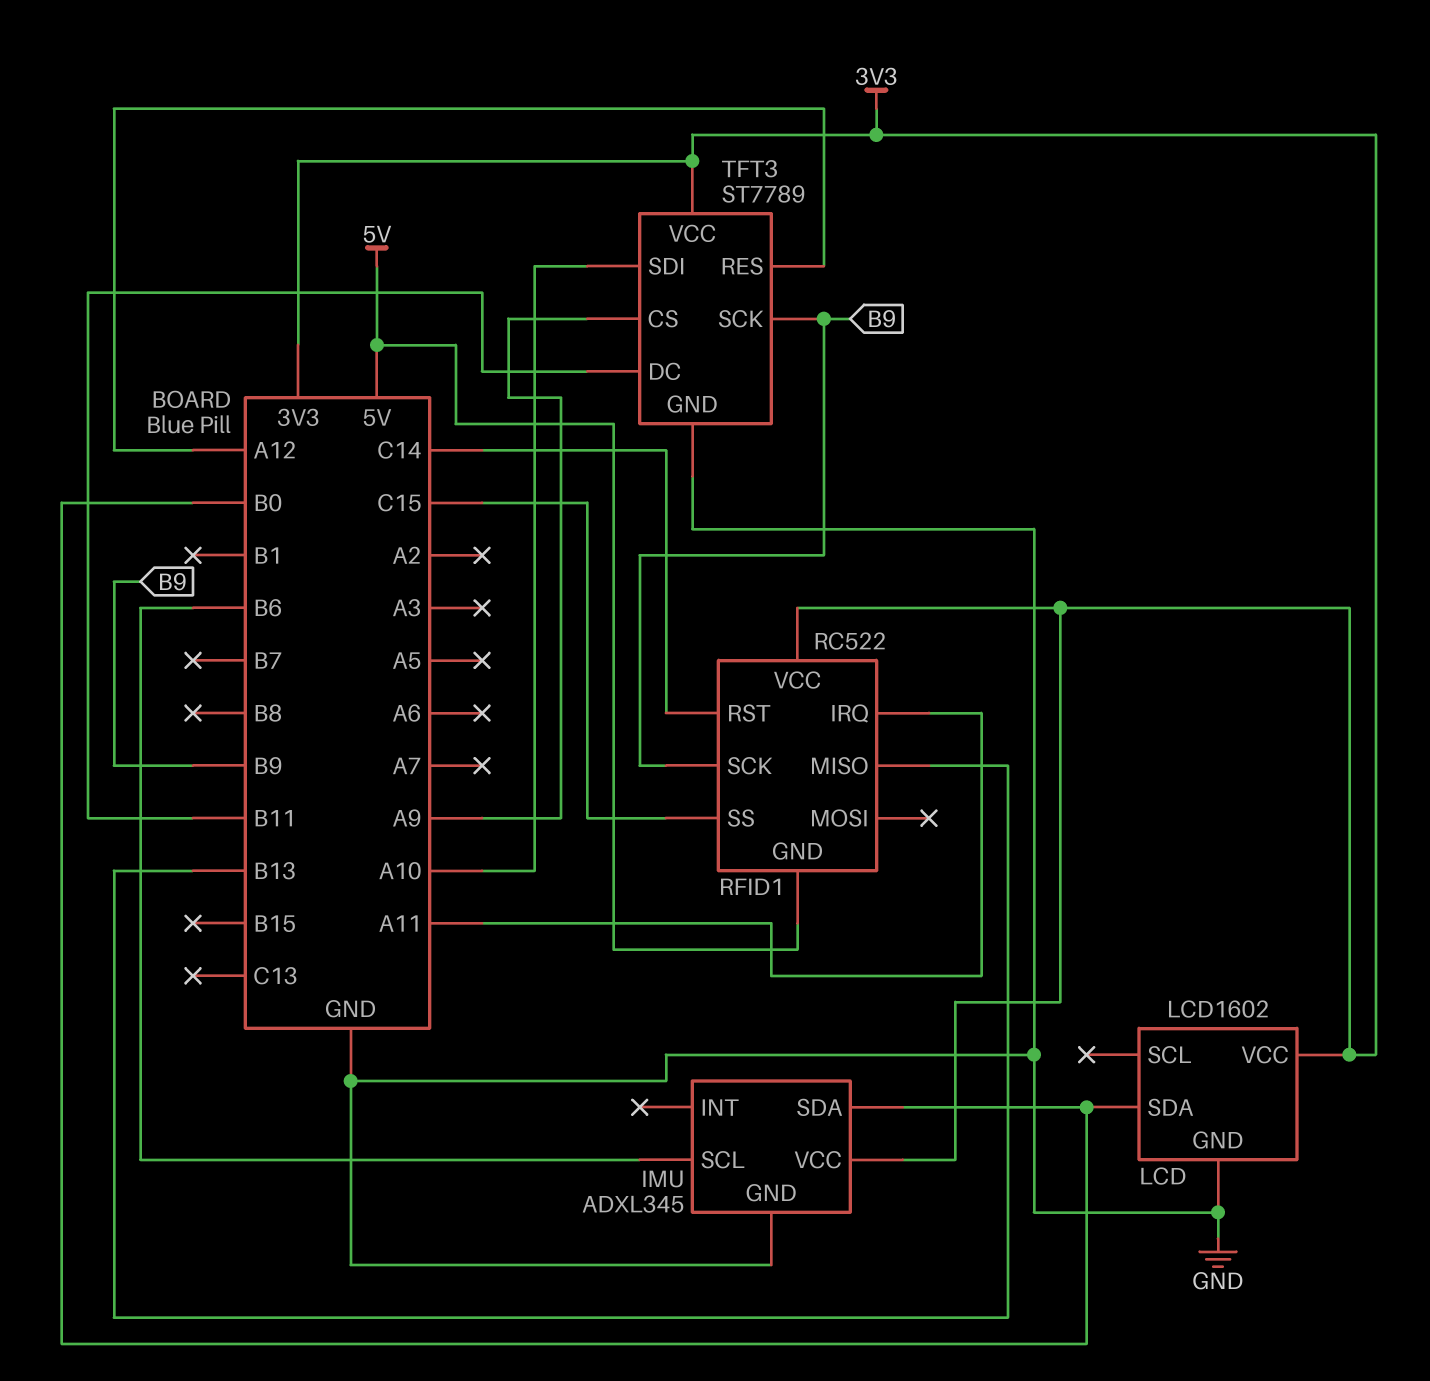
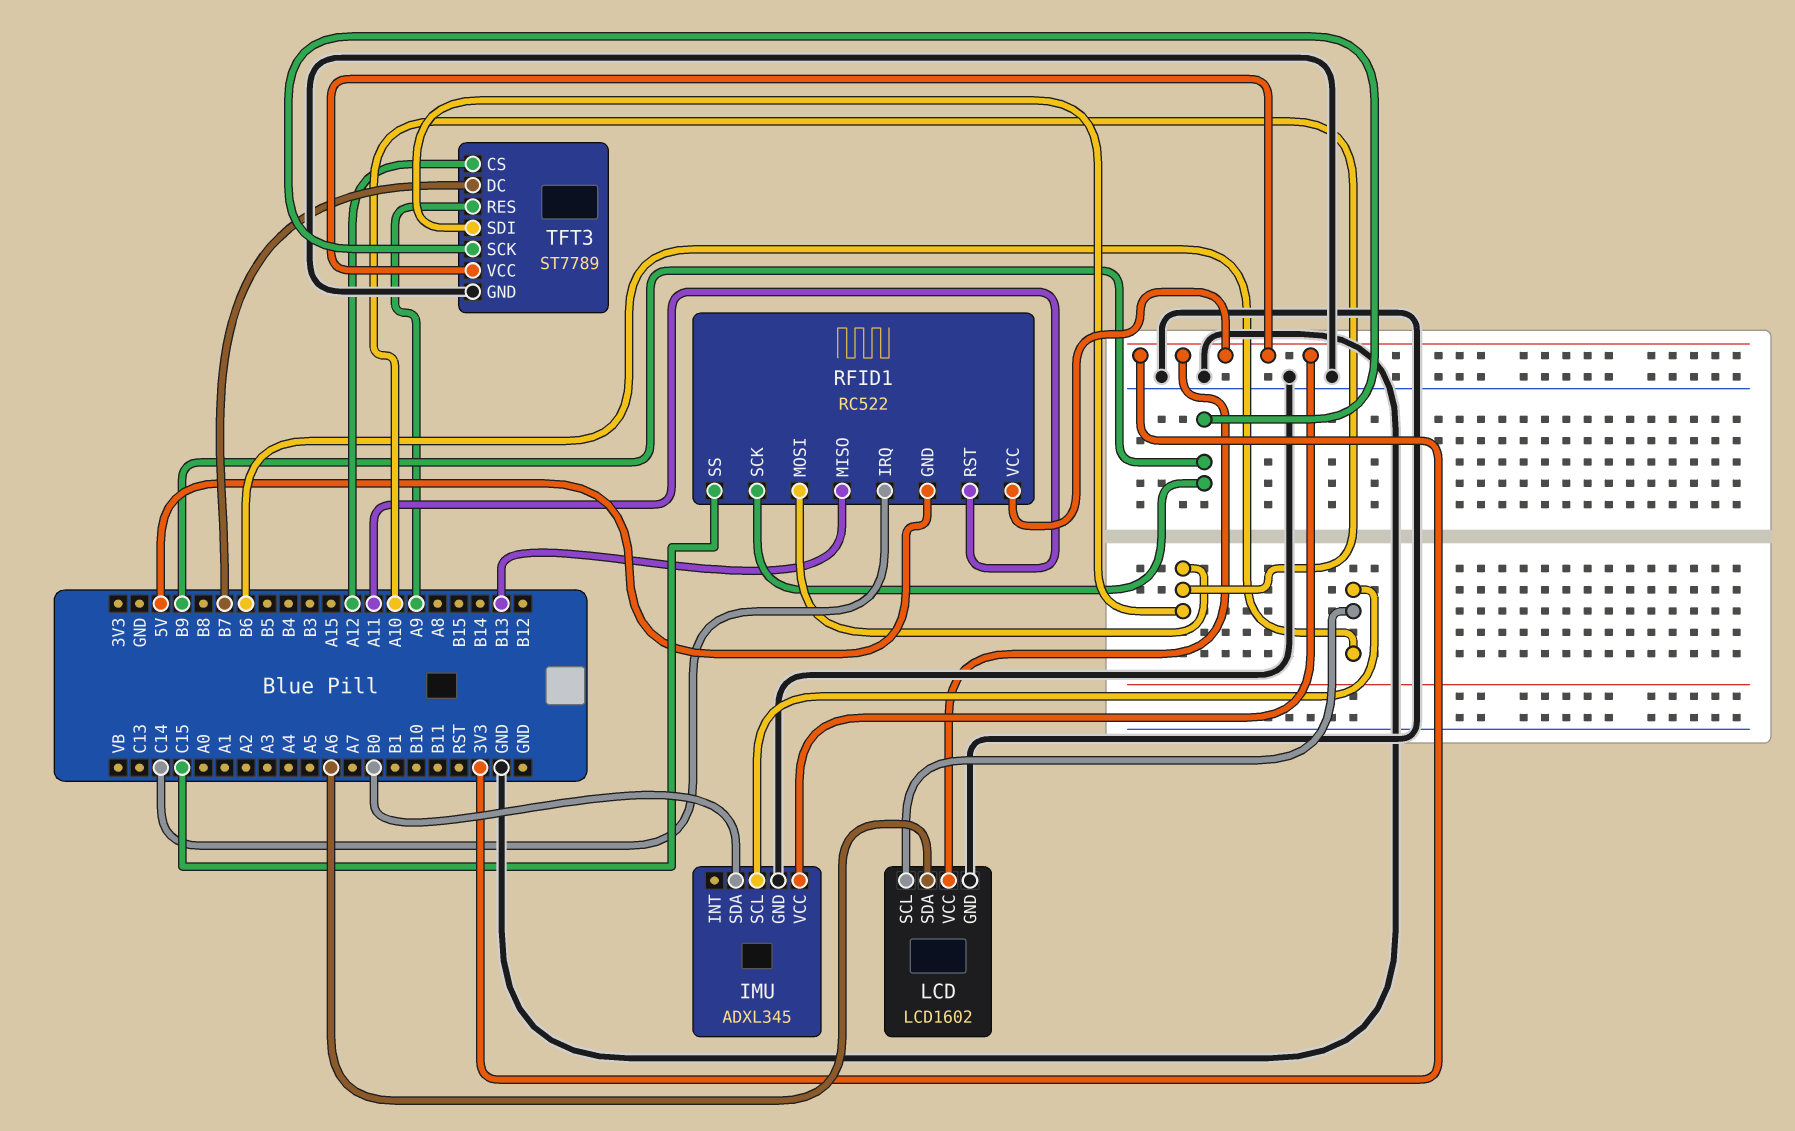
LCD pin SCL: none -> B6
LCD pin SDA: B0 -> A6
RFID1 pin IRQ: A11 -> C14
RFID1 pin MOSI: none -> A10
RFID1 pin RST: C14 -> A11
TFT3 pin CS: A9 -> A12
TFT3 pin DC: B11 -> B7
TFT3 pin RES: A12 -> A9

